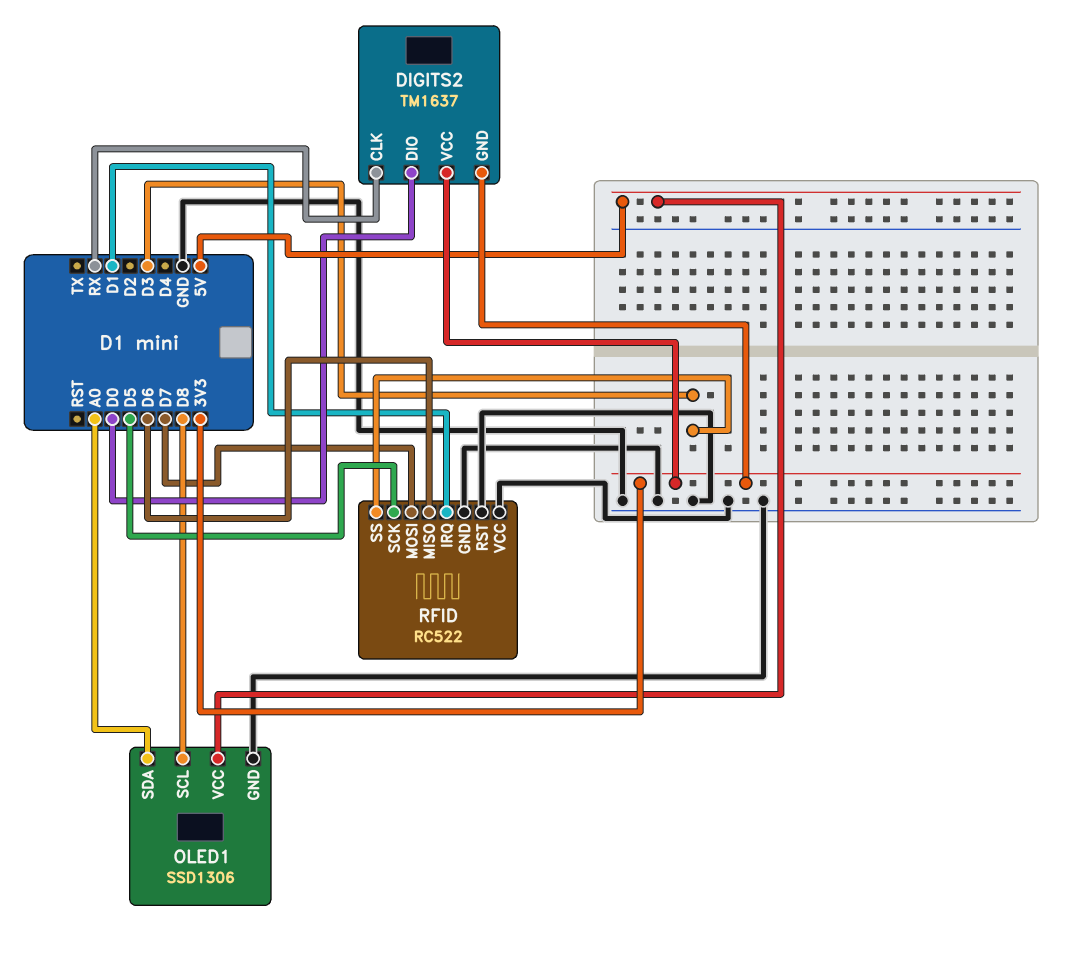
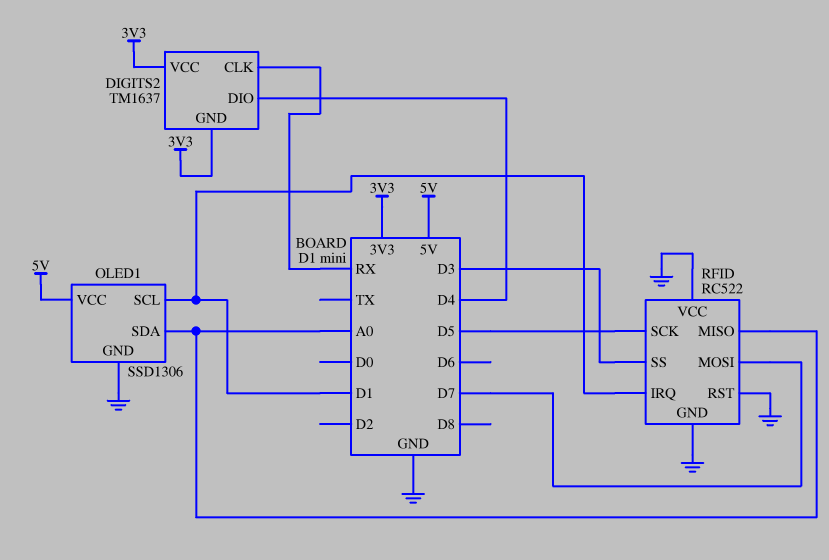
DIGITS2 pin DIO: D0 -> D4
OLED1 pin SCL: D8 -> D1
RFID pin MISO: D6 -> A0

